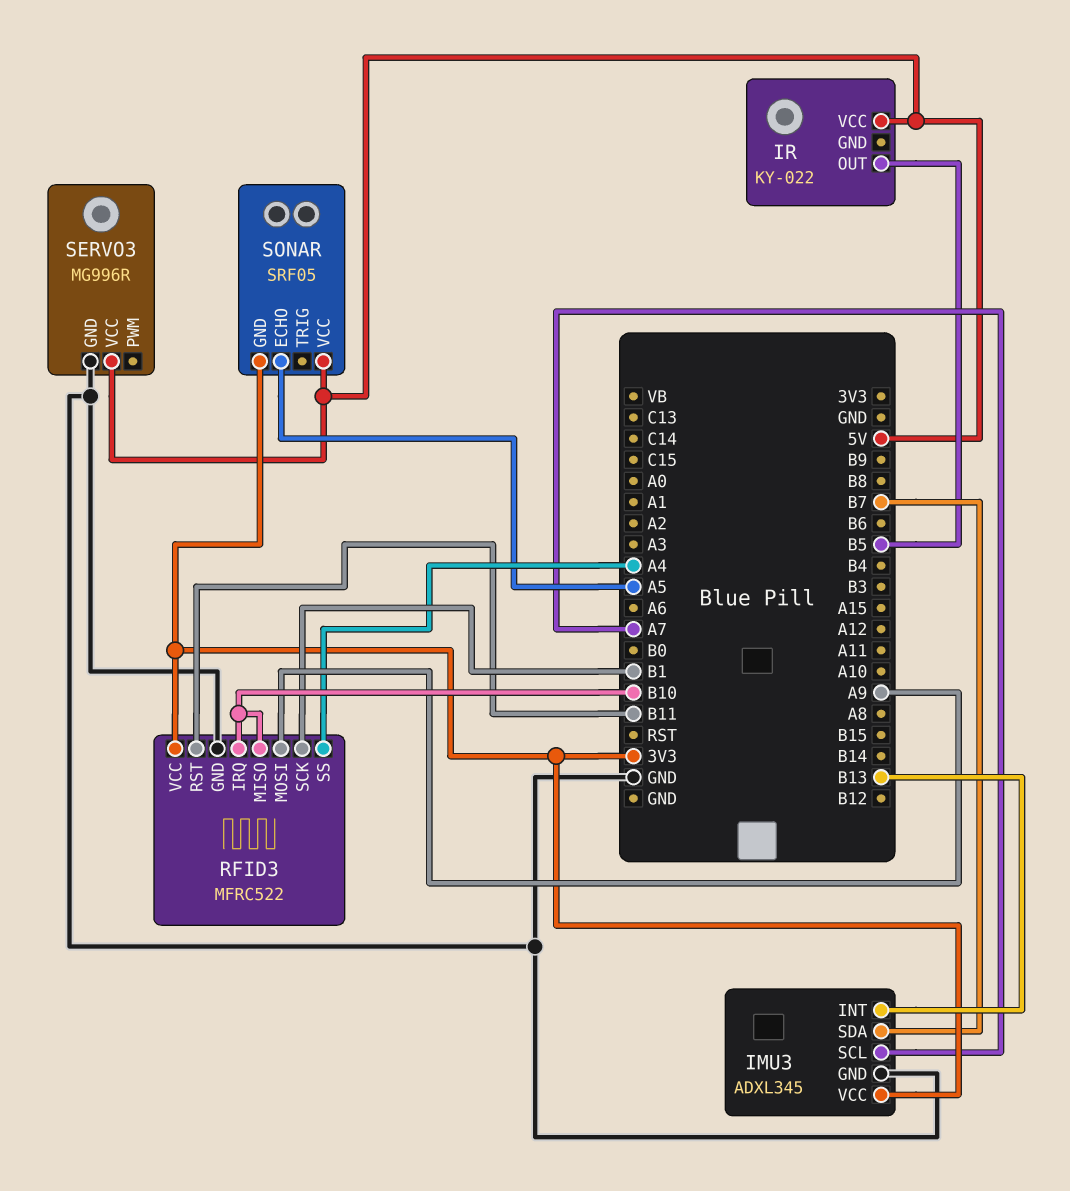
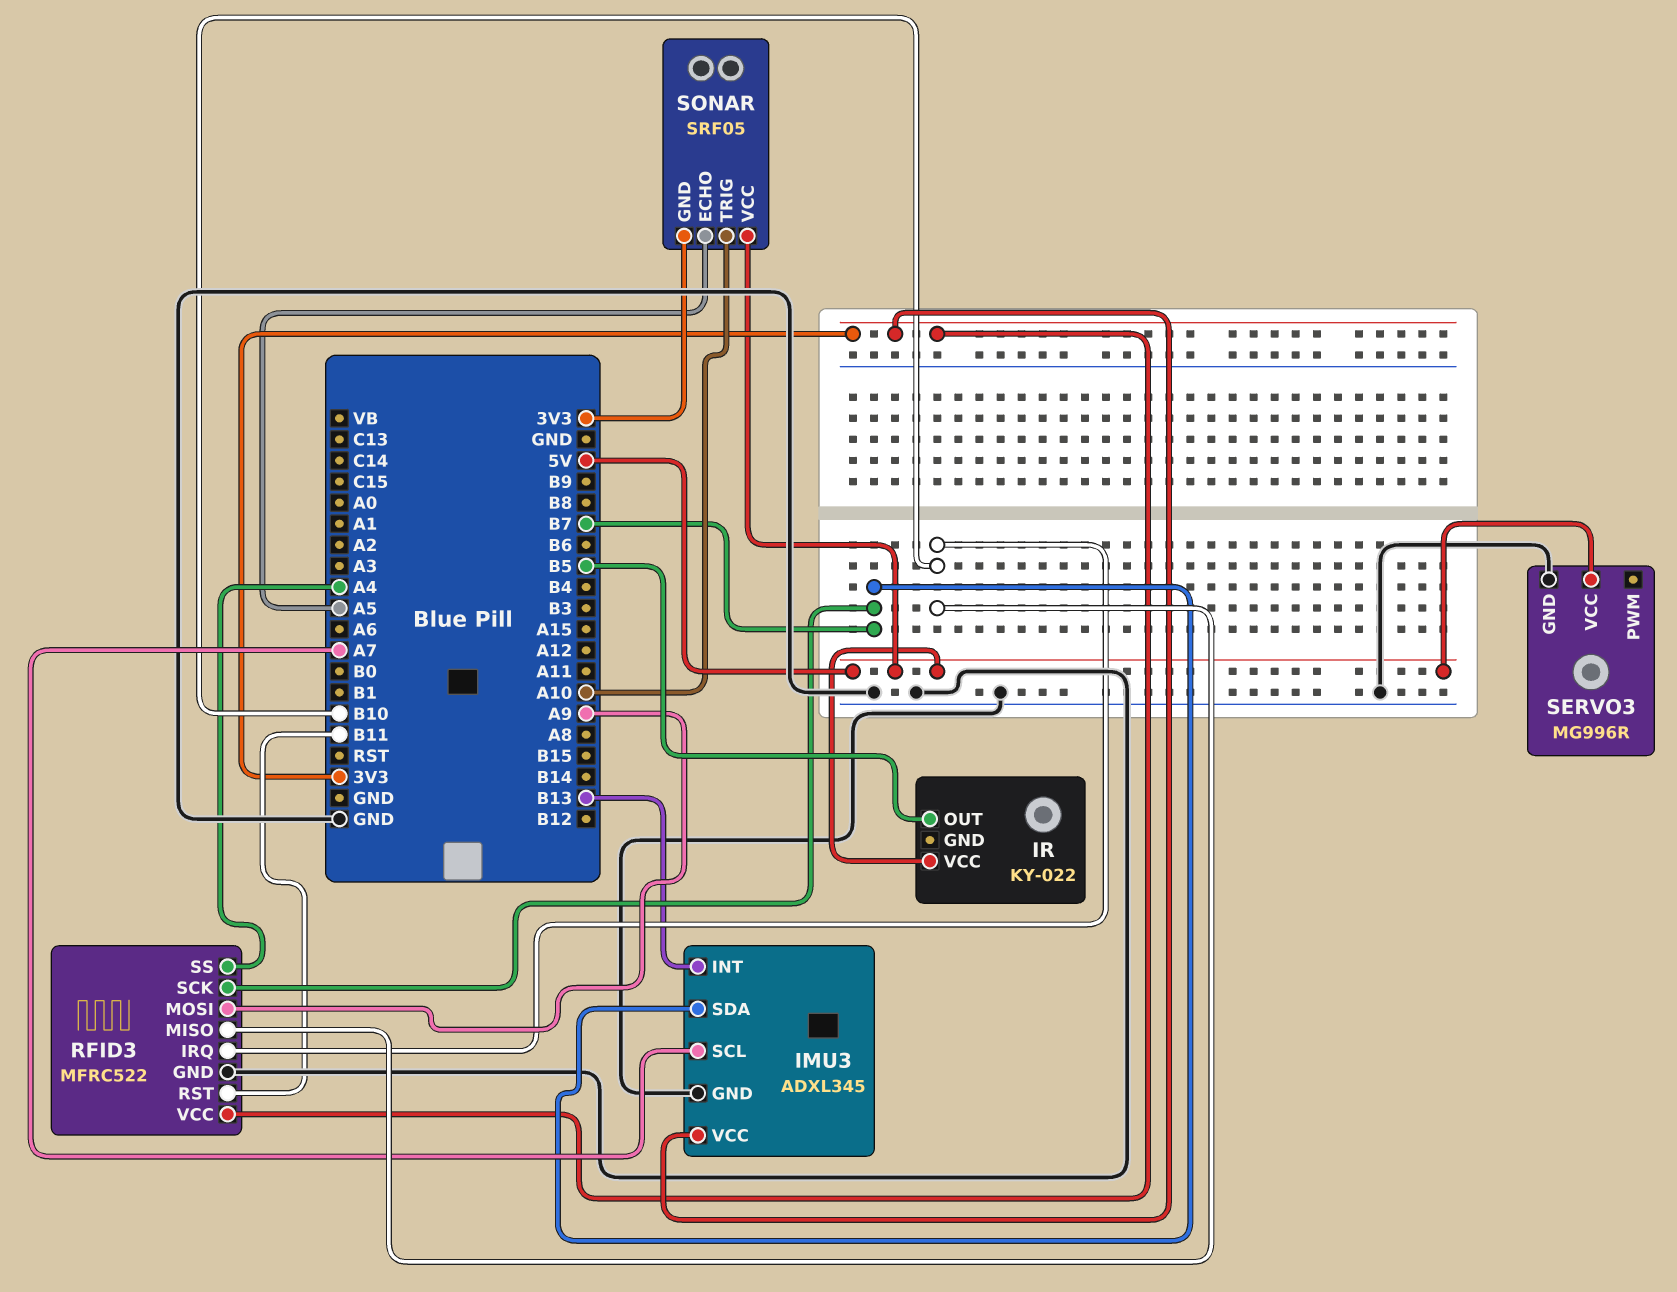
RFID3 pin SCK: B1 -> B7
SONAR pin TRIG: none -> A10

